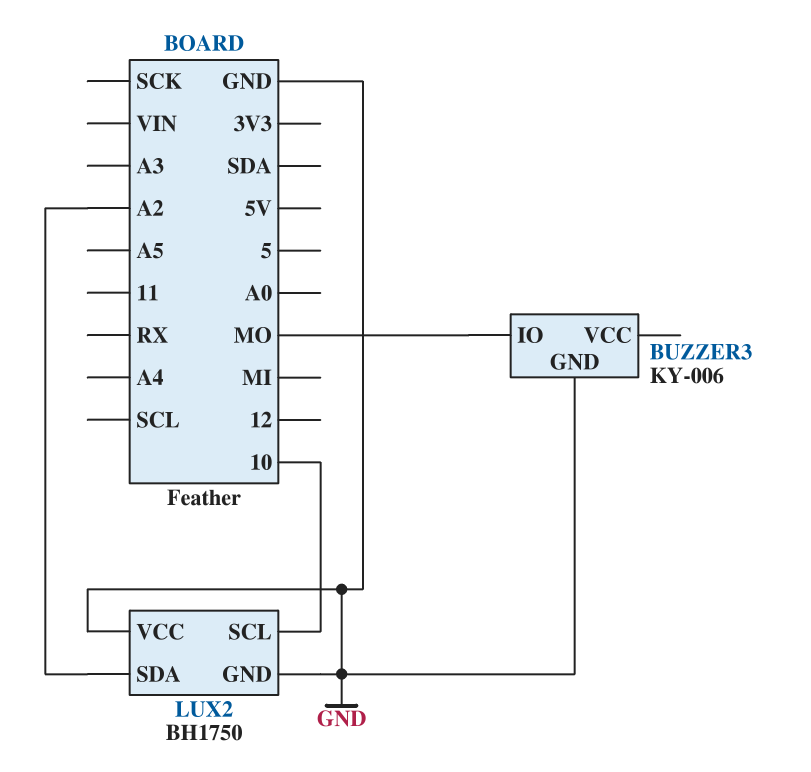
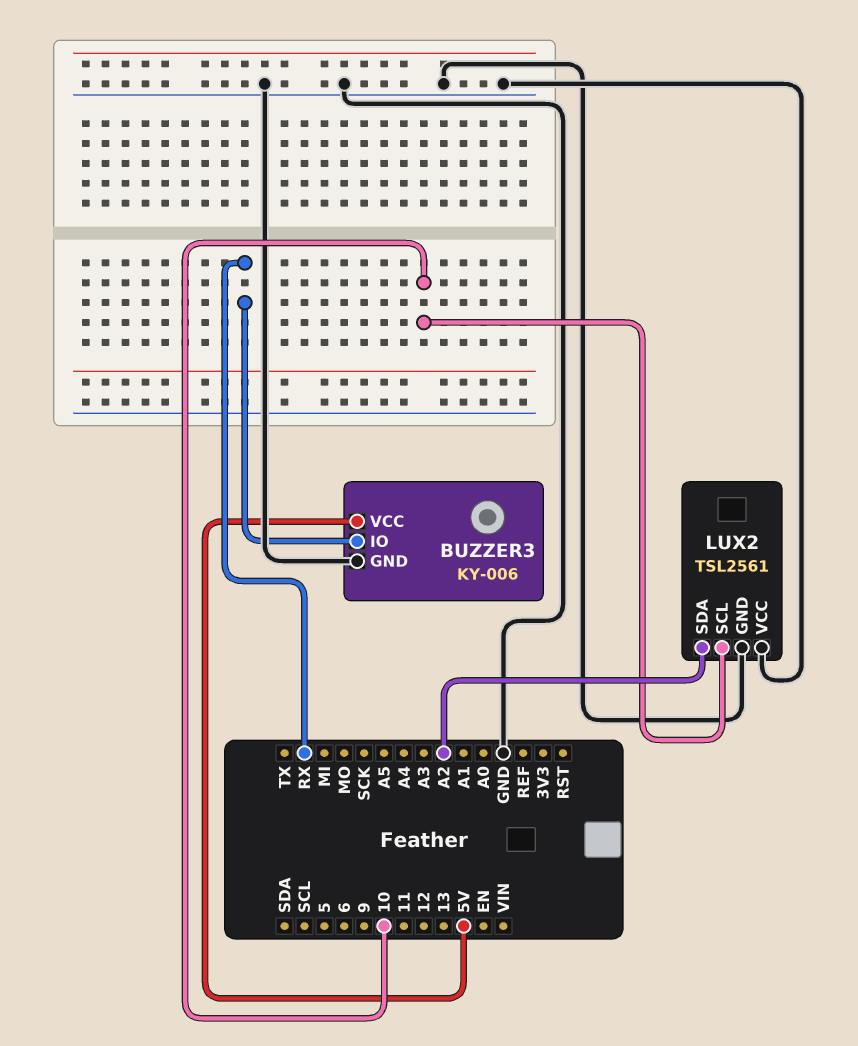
BUZZER3 pin IO: MO -> RX
BUZZER3 pin VCC: none -> 5V
LUX2: BH1750 -> TSL2561

